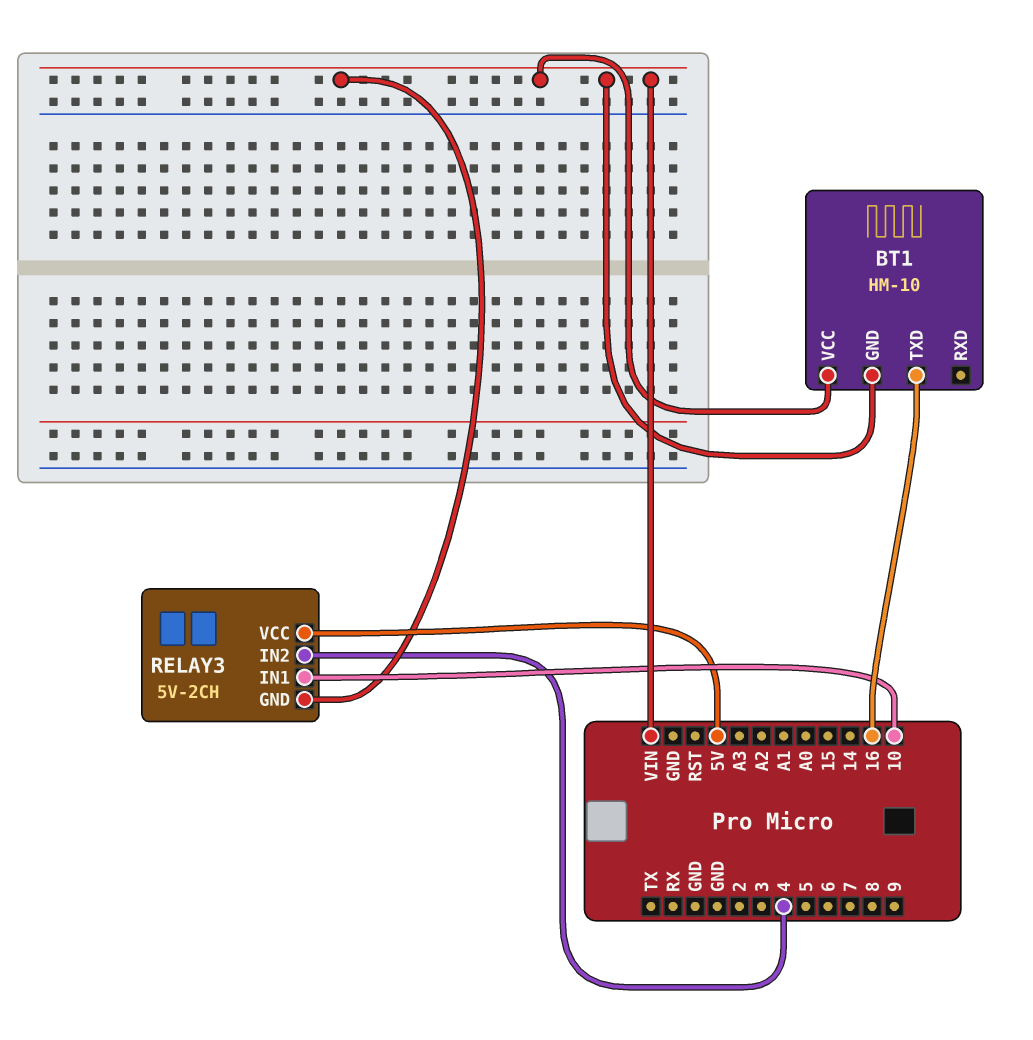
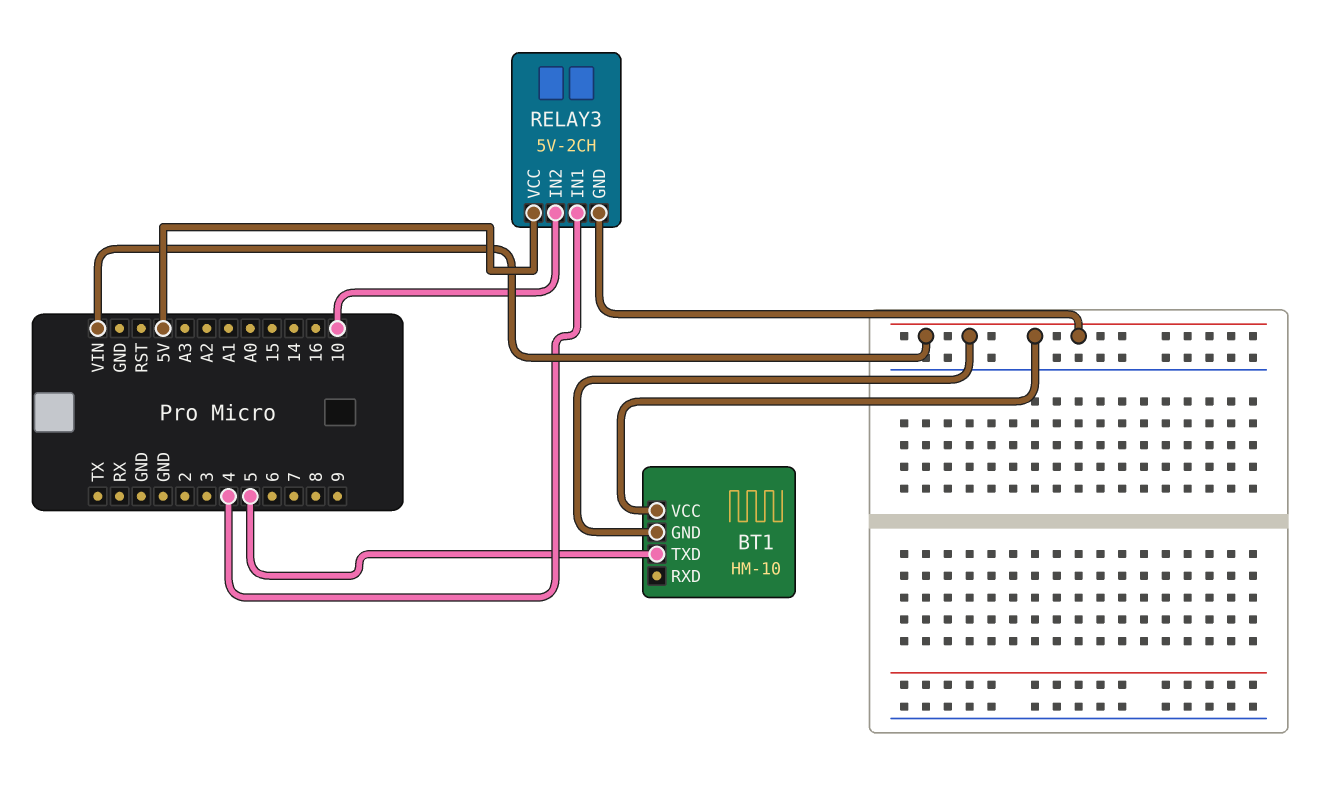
BT1 pin TXD: 16 -> 5
RELAY3 pin IN1: 10 -> 4
RELAY3 pin IN2: 4 -> 10

